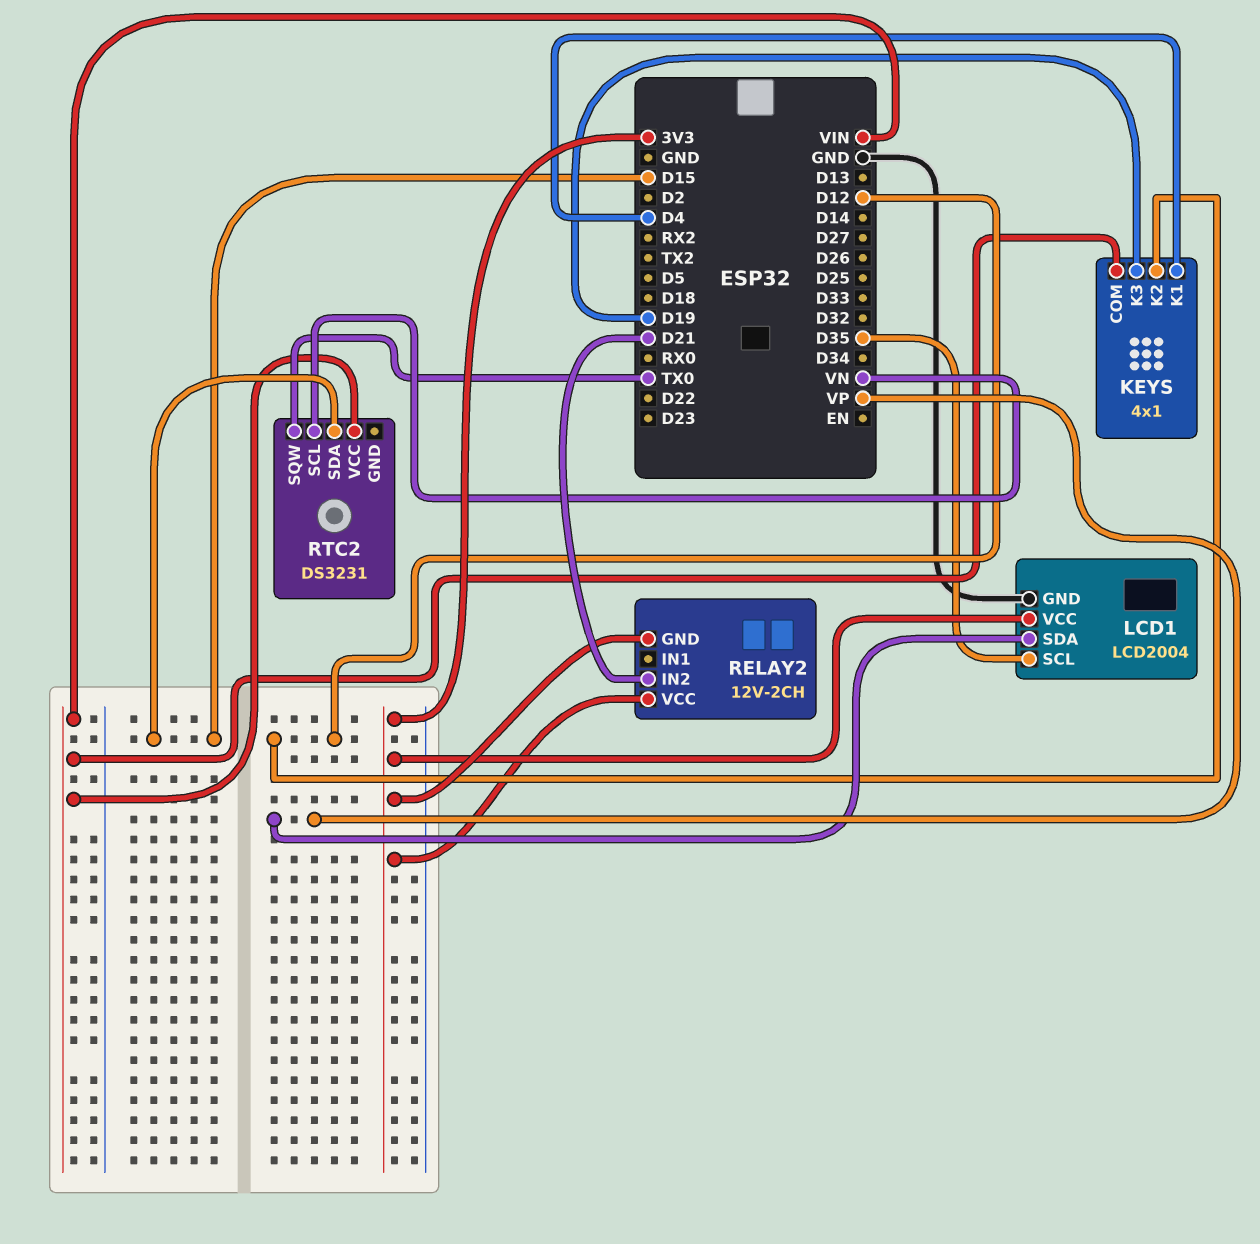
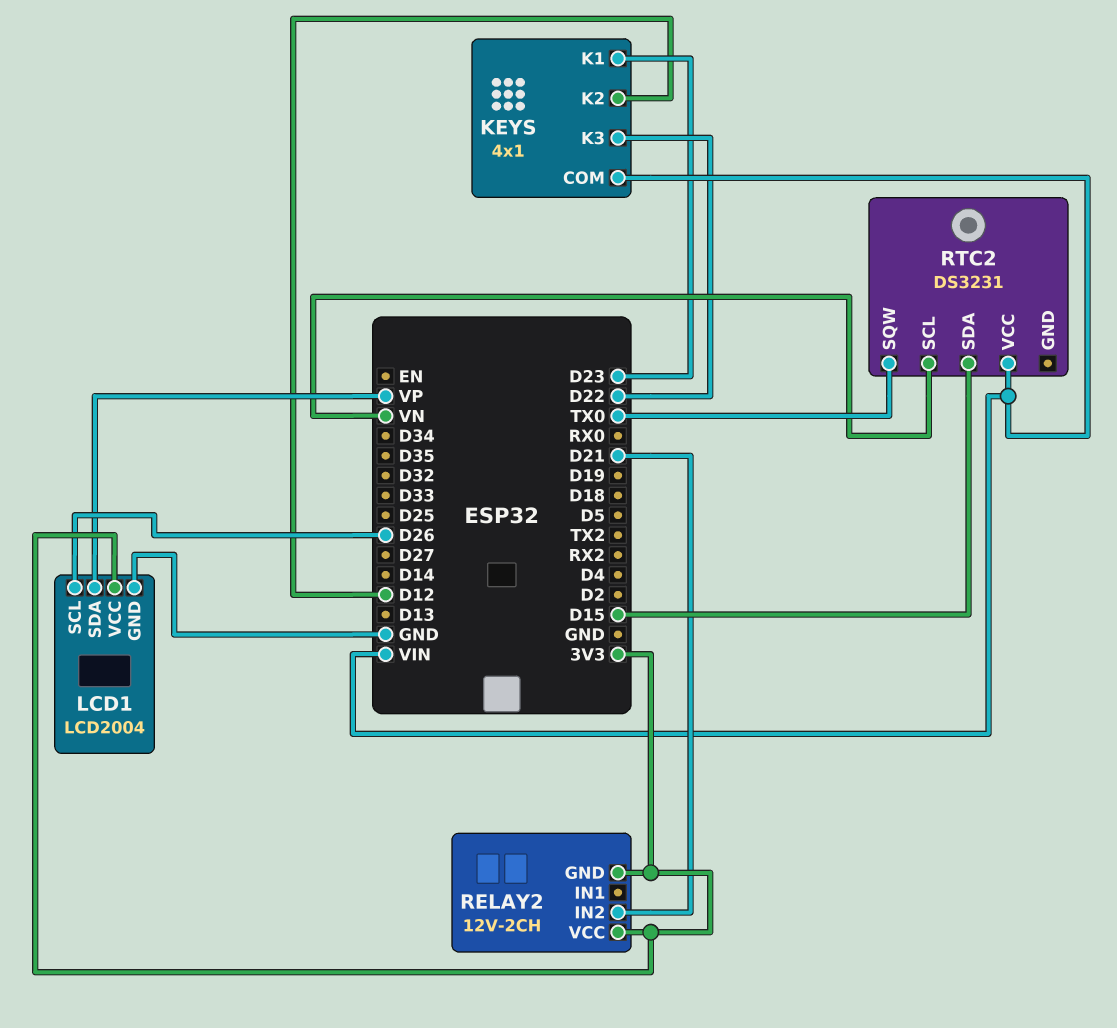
KEYS pin K1: D4 -> D23
KEYS pin K3: D19 -> D22
LCD1 pin SCL: D35 -> D26

